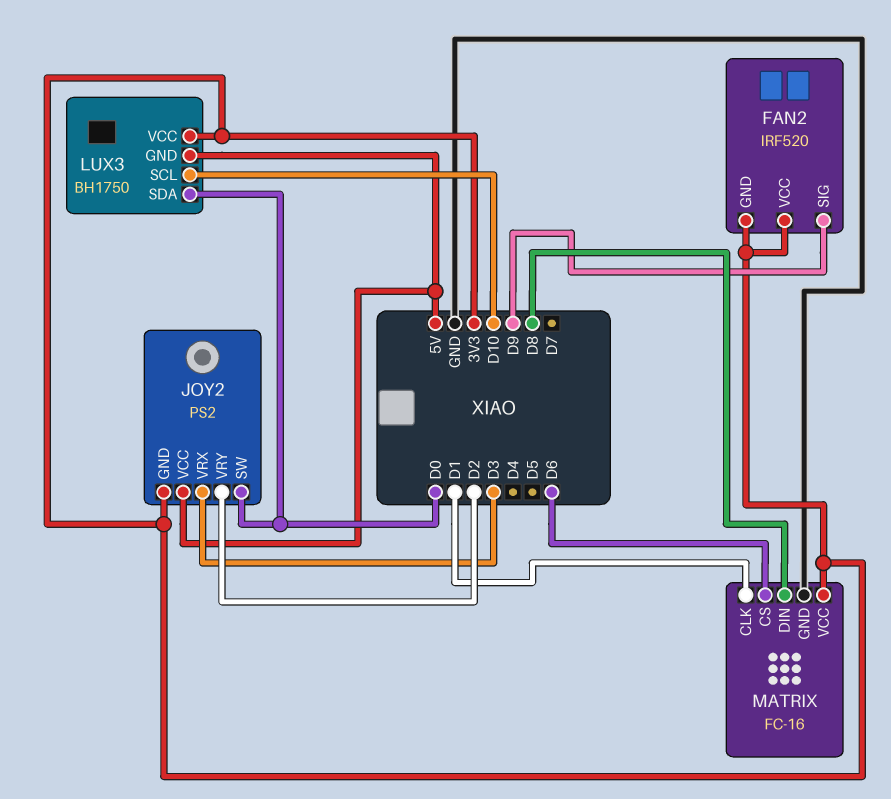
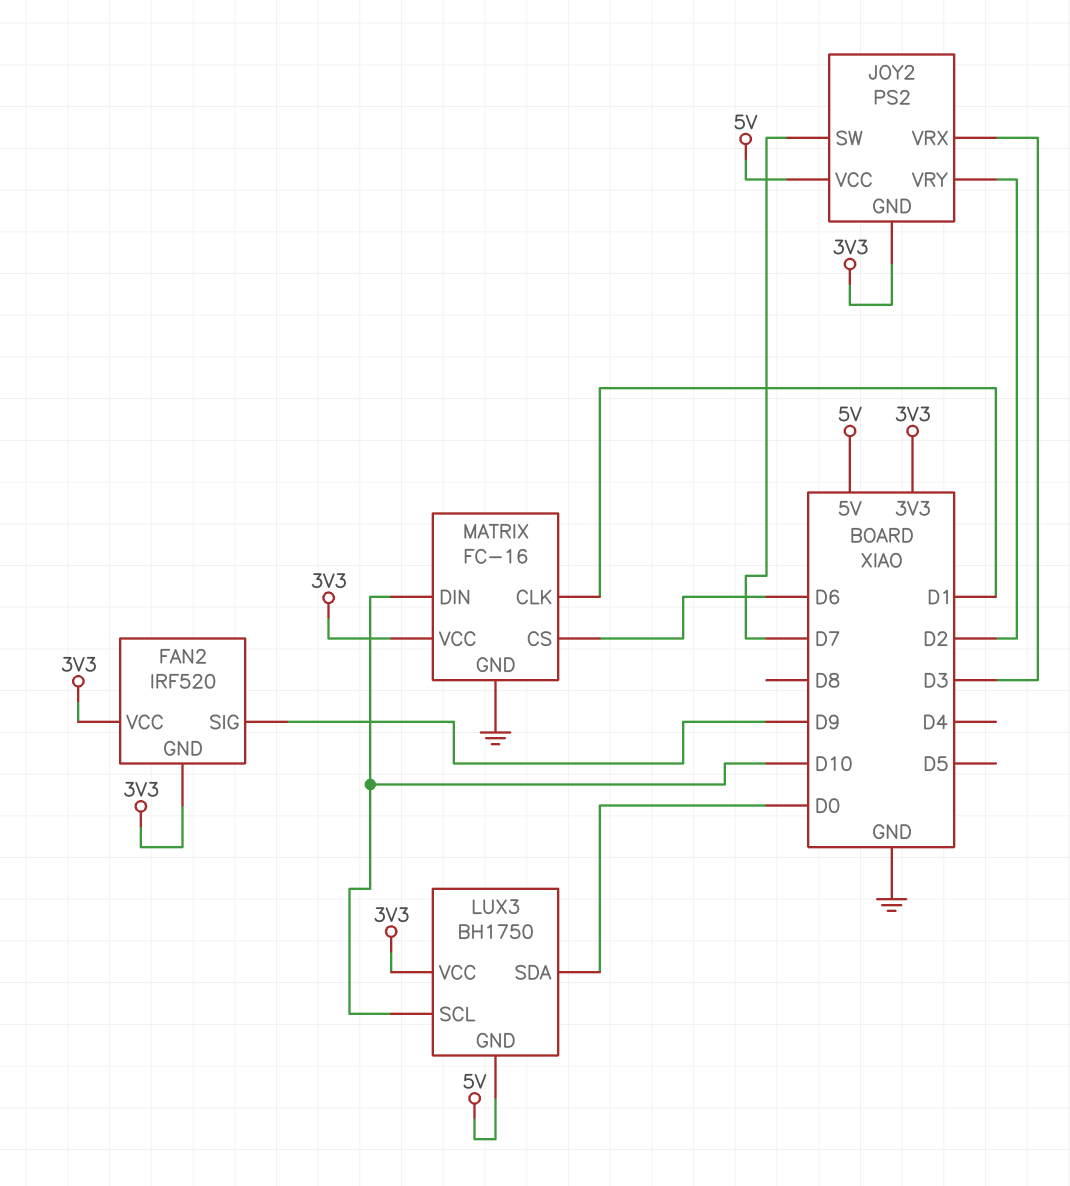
JOY2 pin SW: D0 -> D7
MATRIX pin DIN: D8 -> D10

